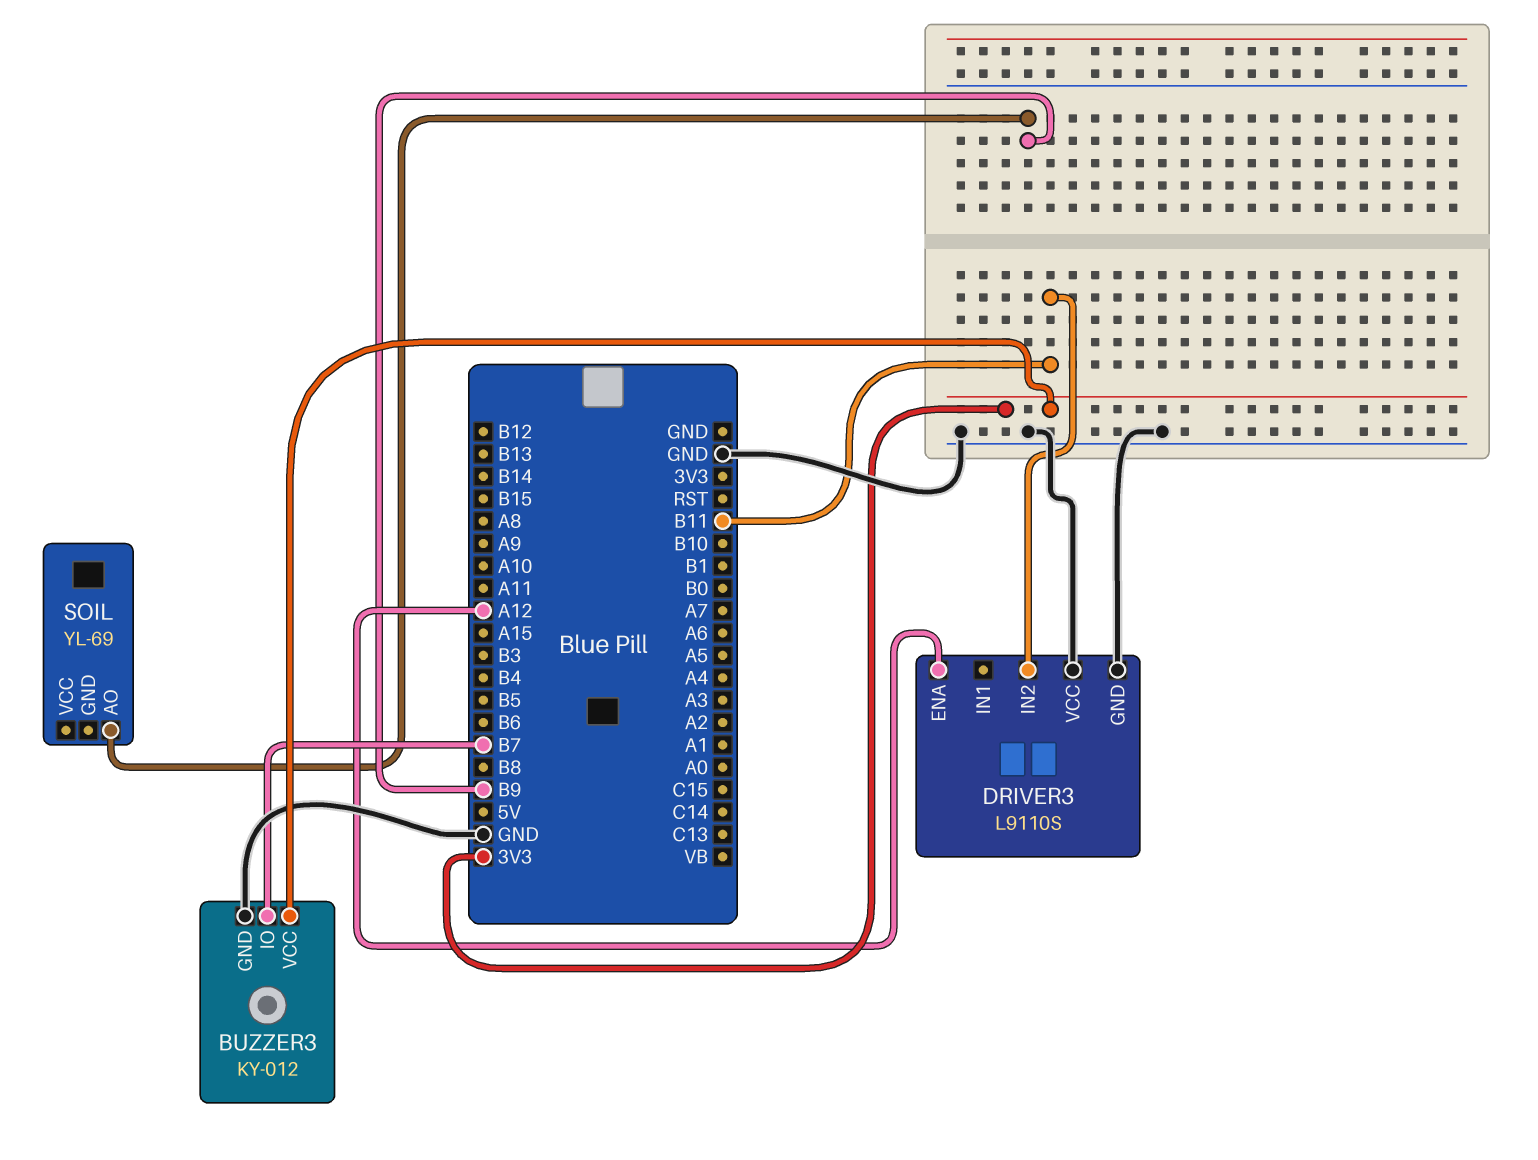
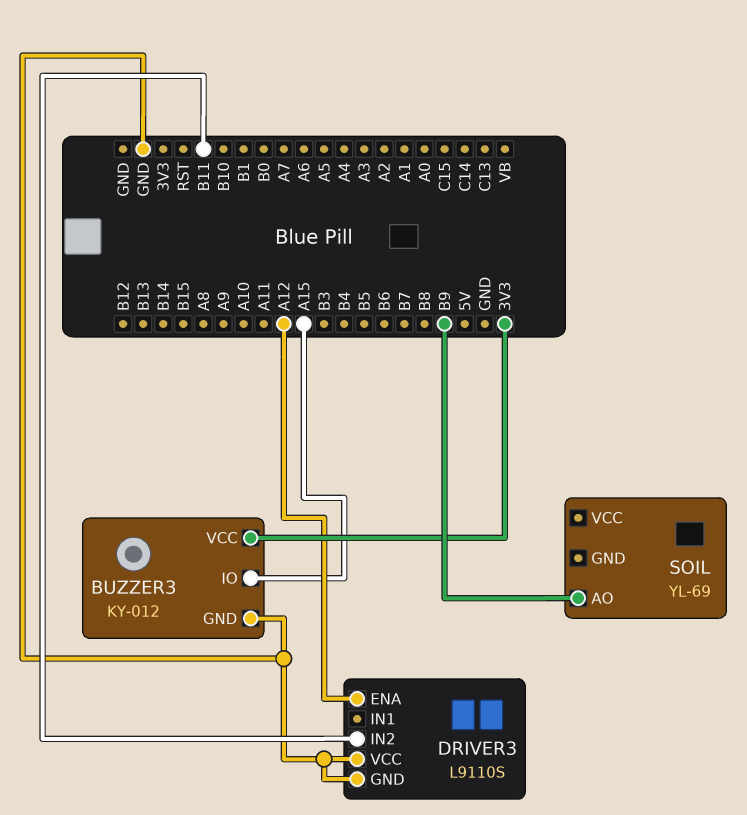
BUZZER3 pin IO: B7 -> A15

